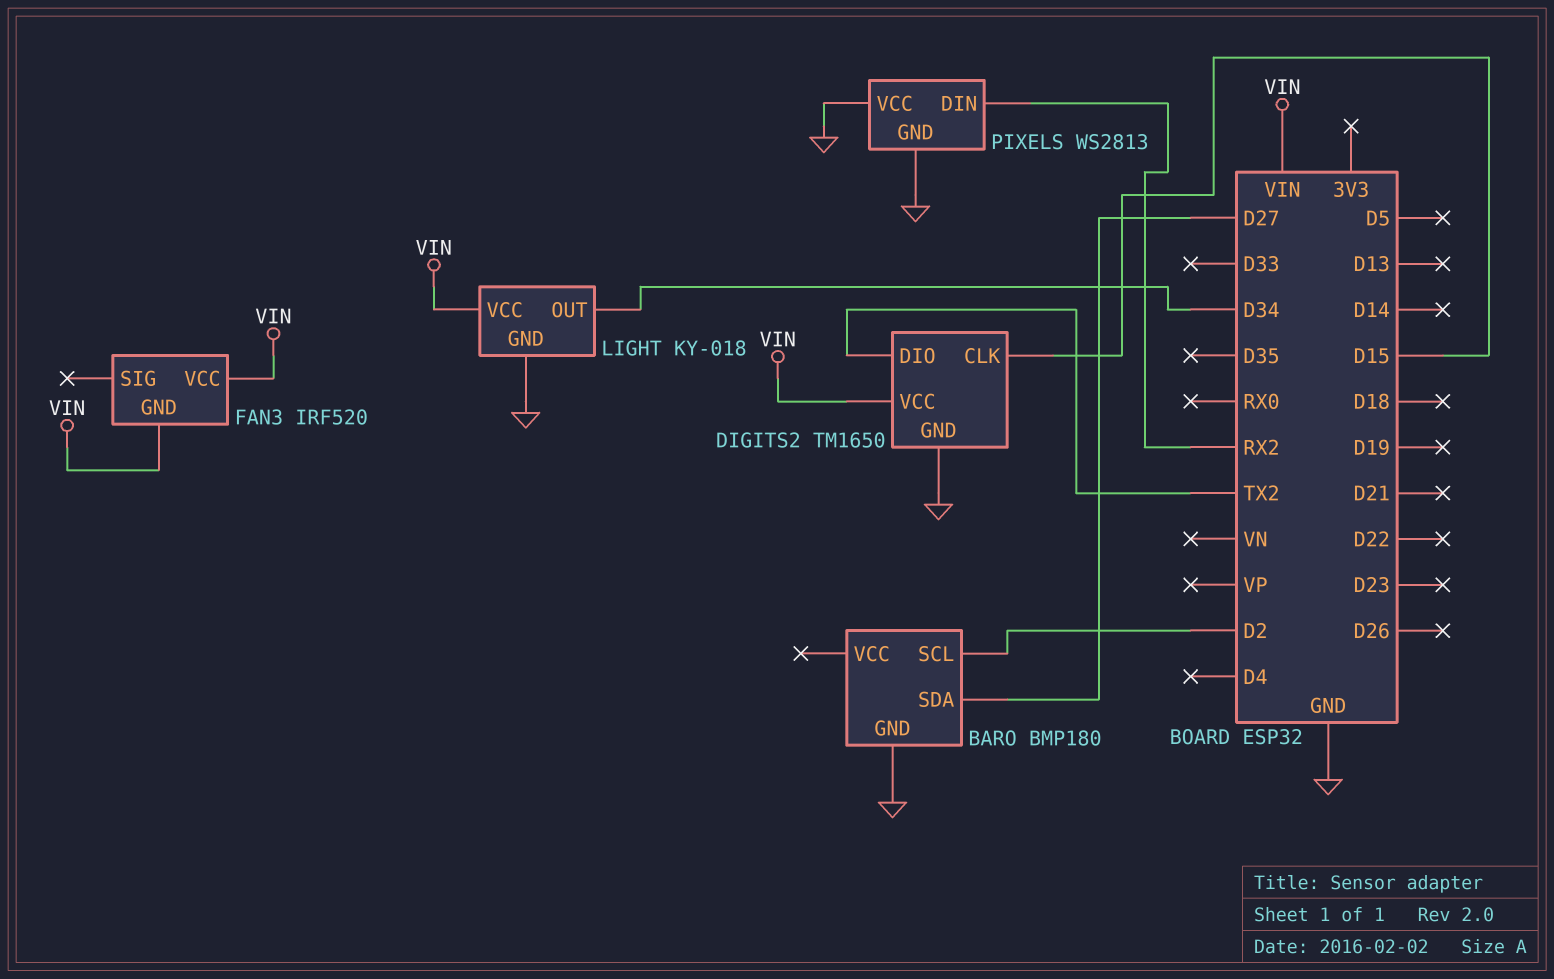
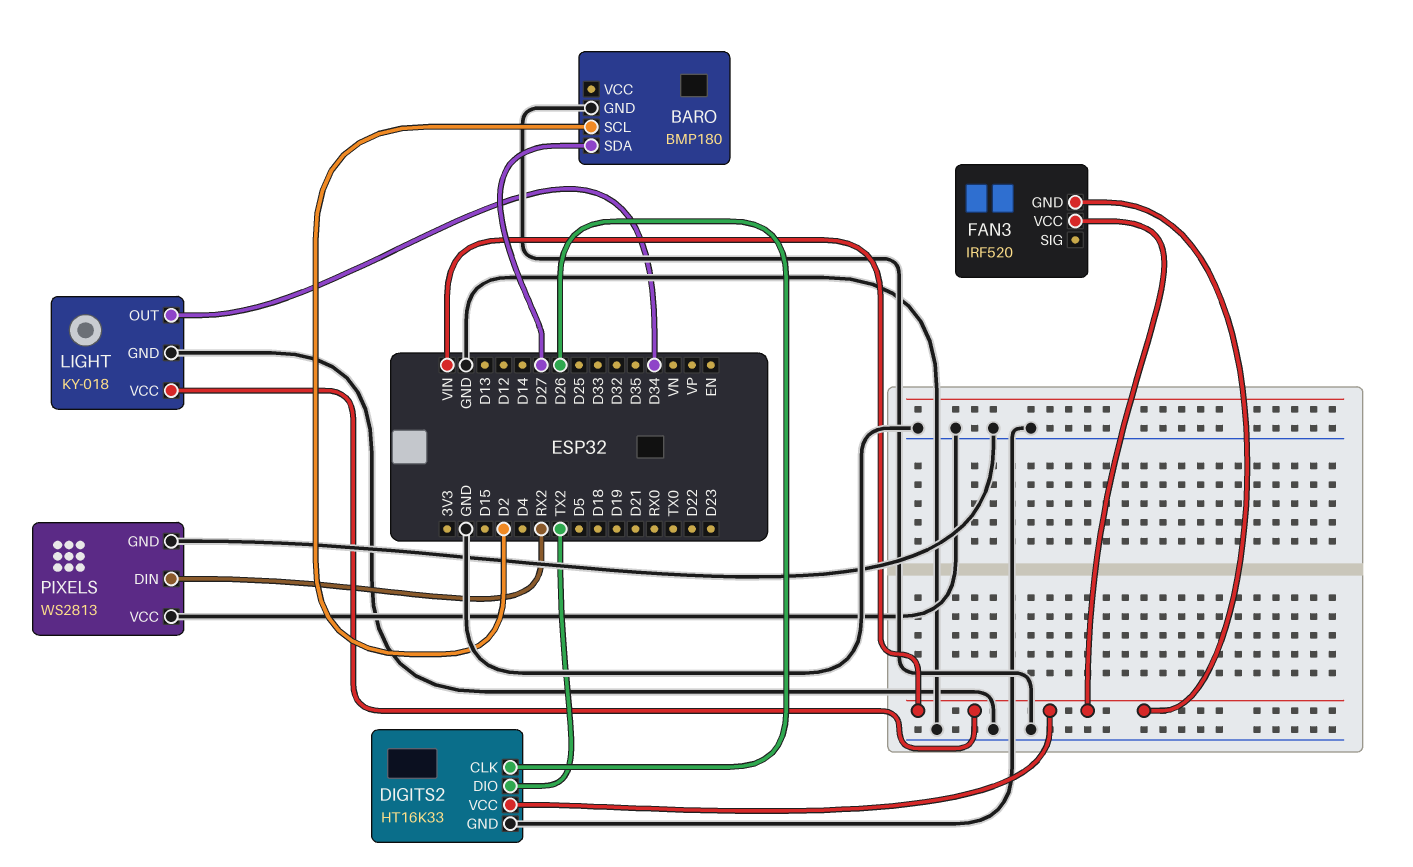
DIGITS2: TM1650 -> HT16K33
DIGITS2 pin CLK: D15 -> D26

